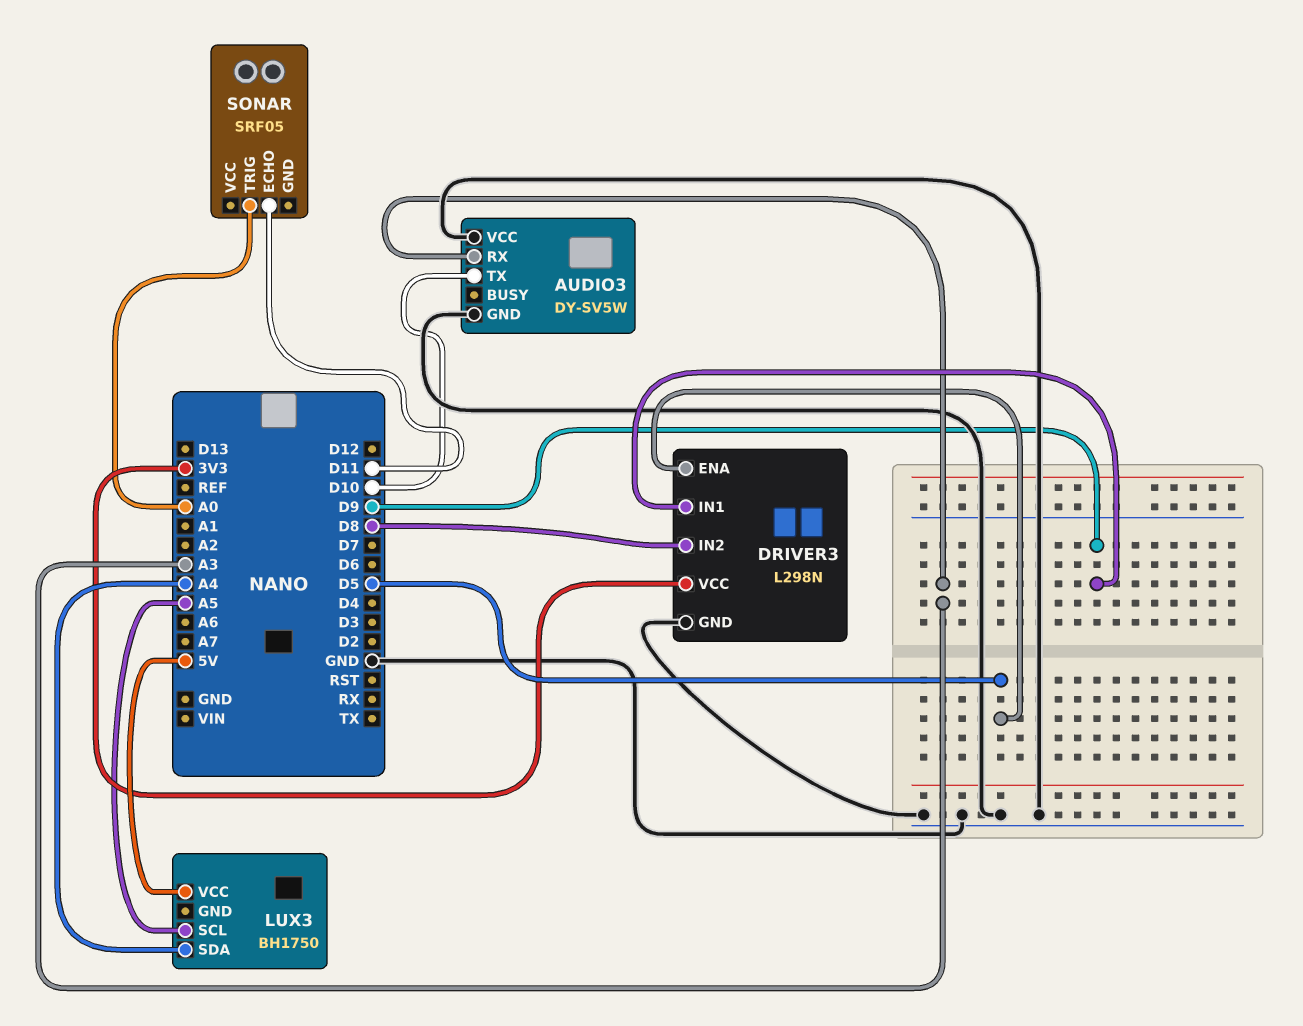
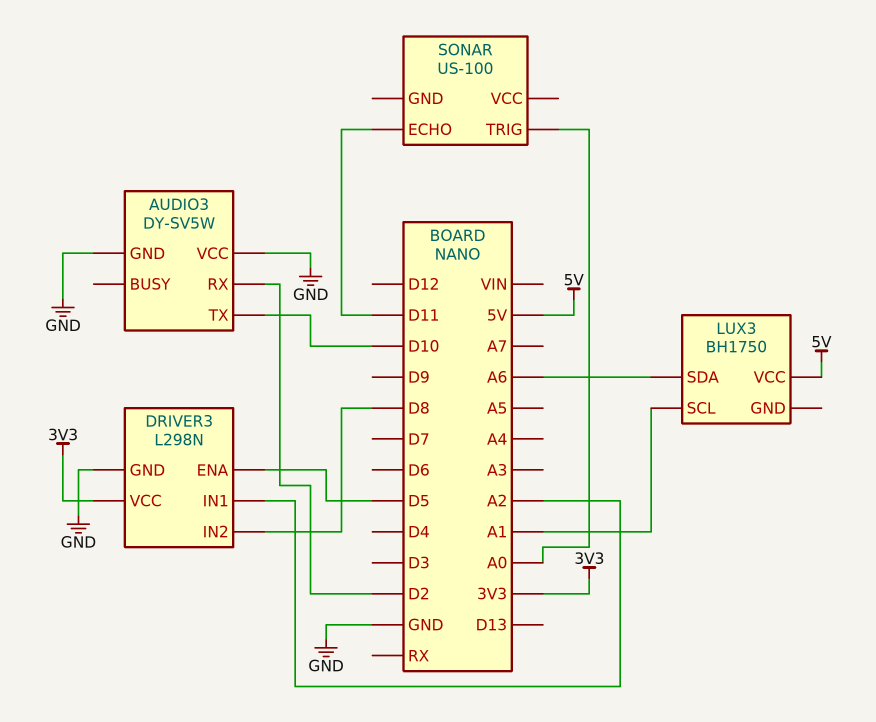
AUDIO3 pin RX: A3 -> D2
DRIVER3 pin IN1: D9 -> A2
LUX3 pin SCL: A5 -> A1
LUX3 pin SDA: A4 -> A6
SONAR: SRF05 -> US-100

